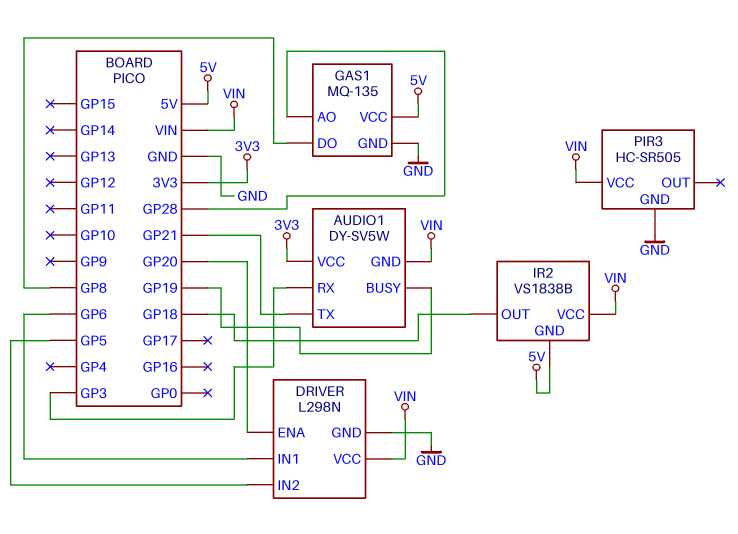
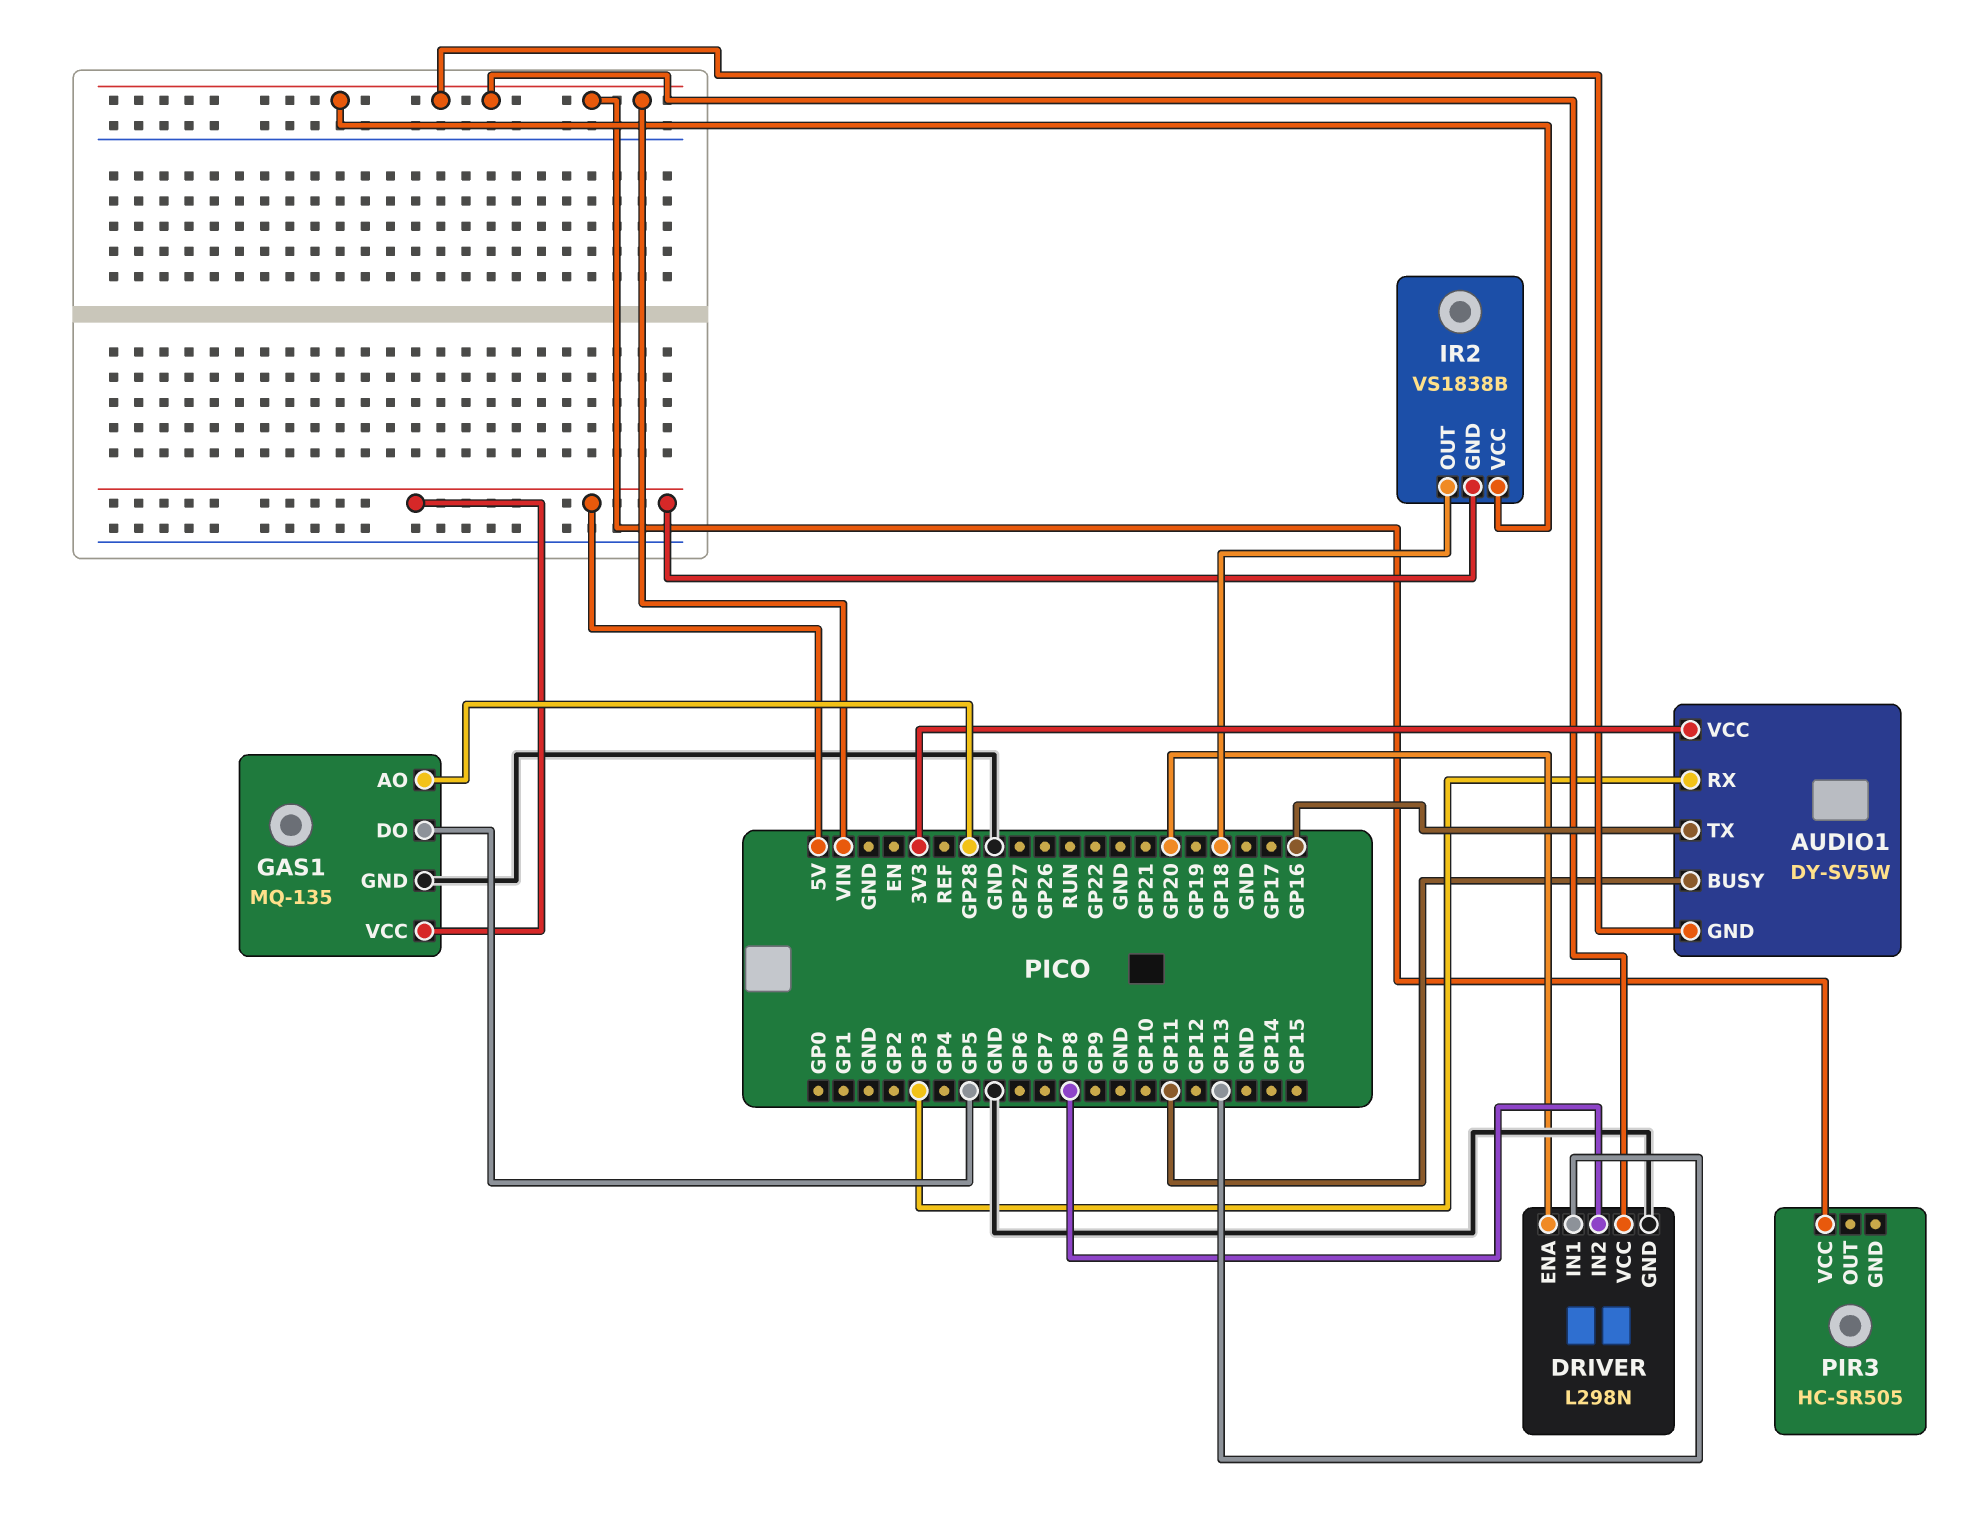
AUDIO1 pin BUSY: GP19 -> GP11
AUDIO1 pin TX: GP21 -> GP16
DRIVER pin IN1: GP6 -> GP13
DRIVER pin IN2: GP5 -> GP8
GAS1 pin DO: GP8 -> GP5
PIR3 pin GND: GND -> none

